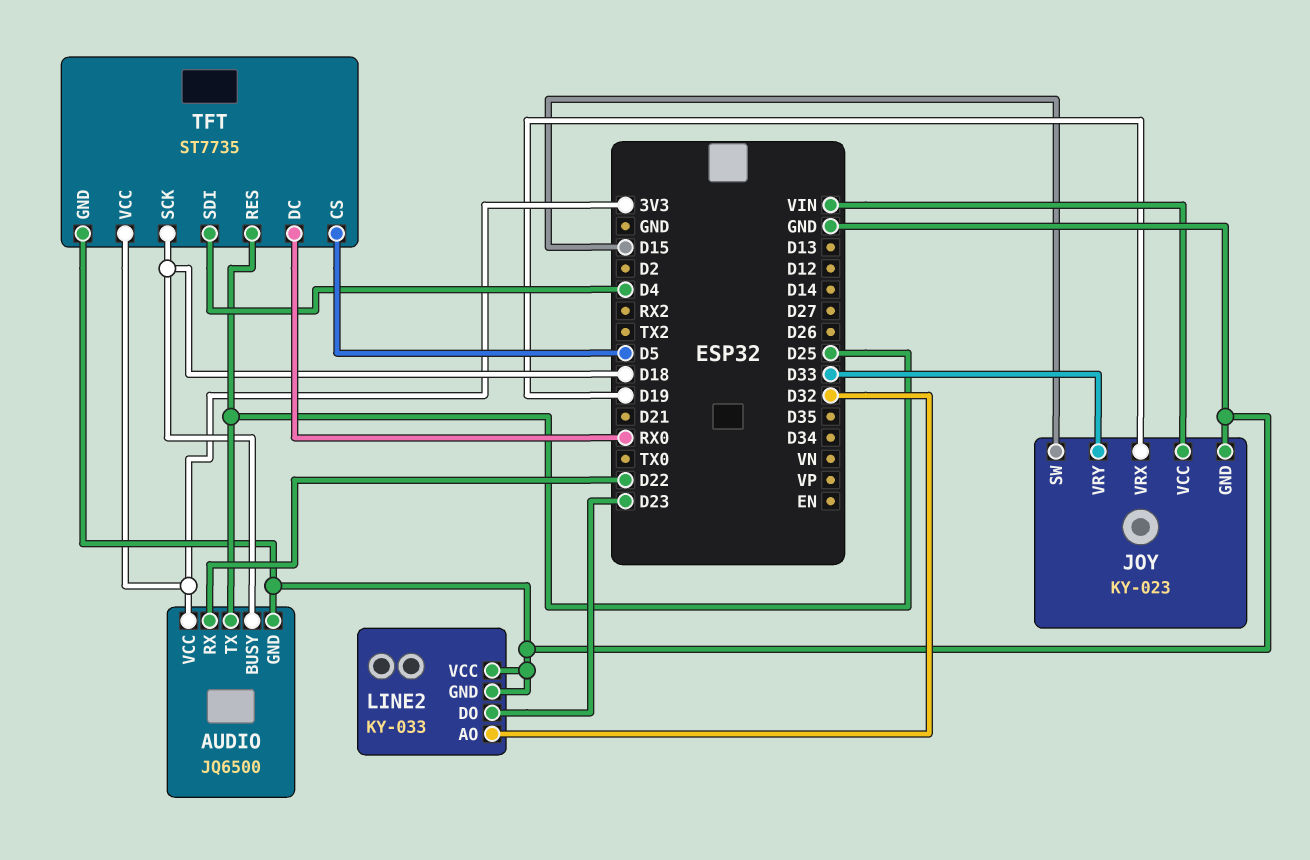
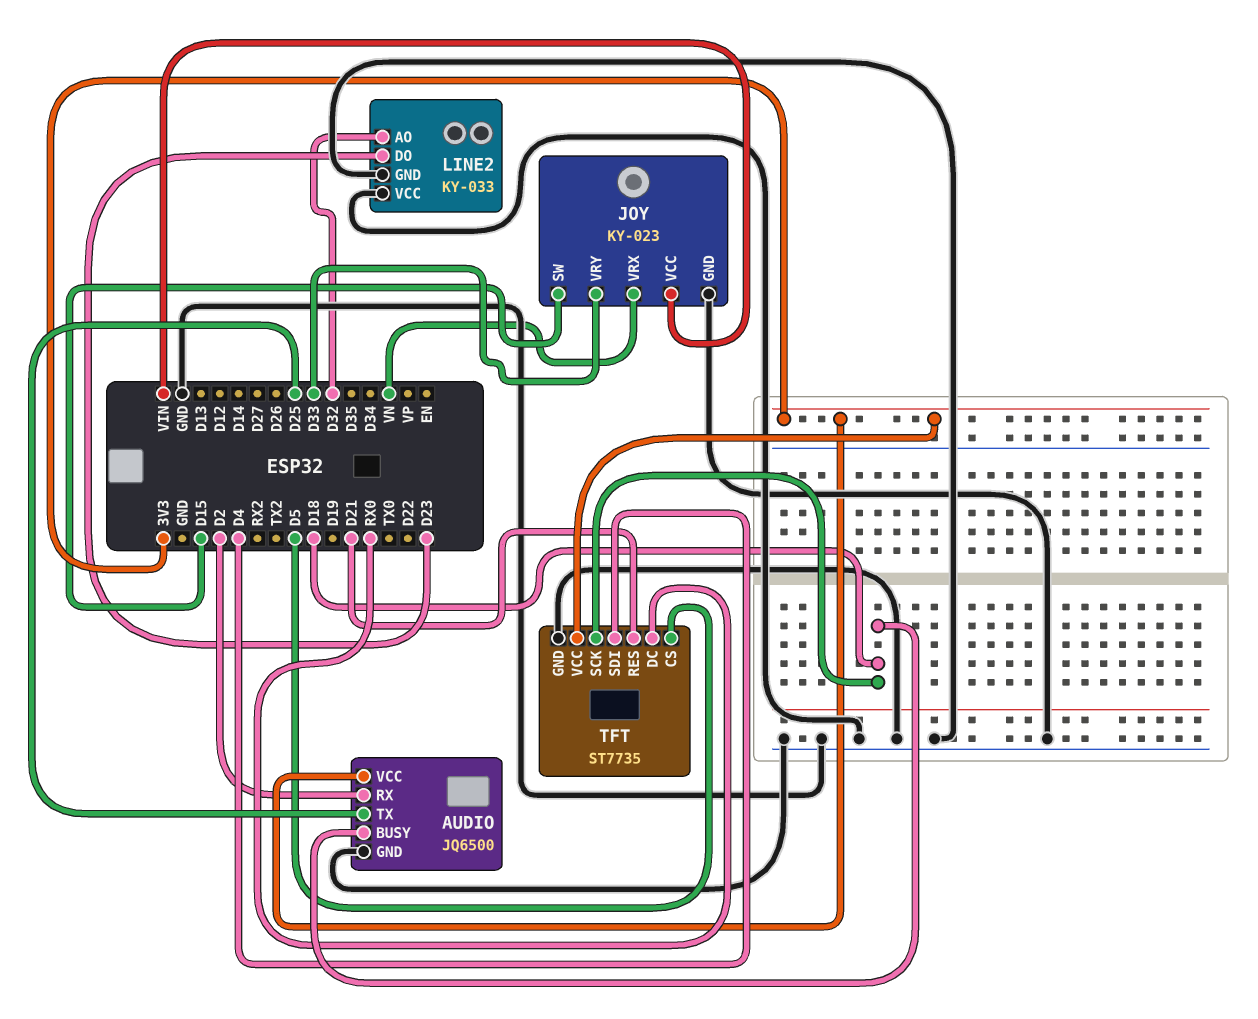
AUDIO pin RX: D22 -> D2
JOY pin VRX: D19 -> VN
TFT pin RES: D25 -> D21

